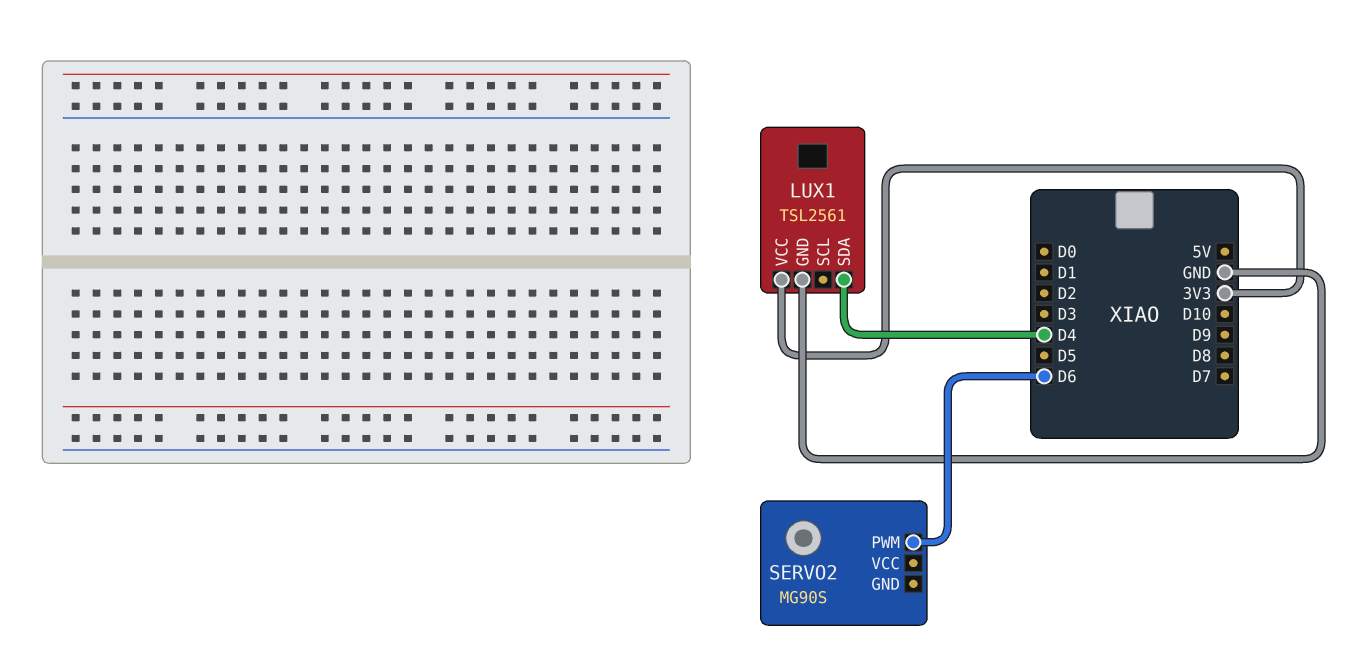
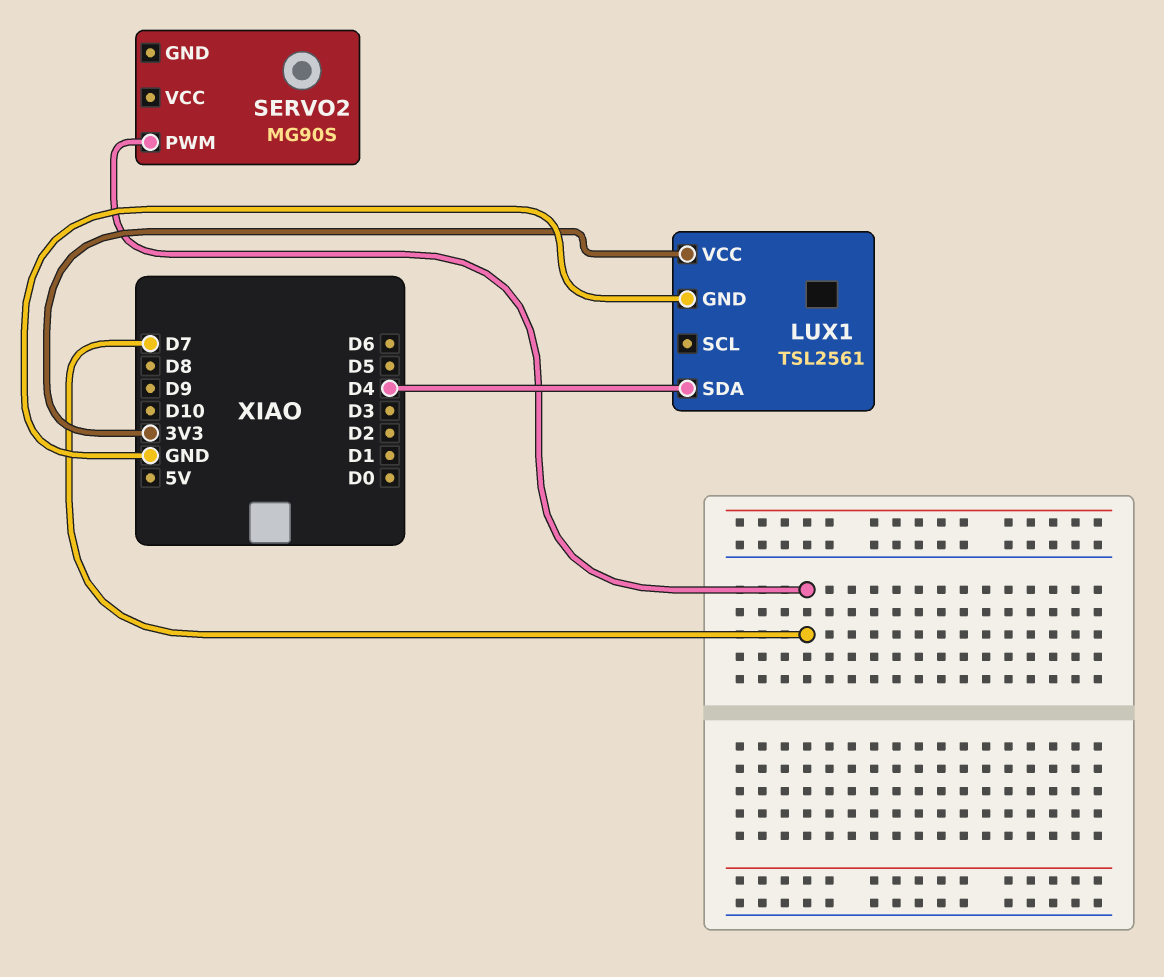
SERVO2 pin PWM: D6 -> D7

